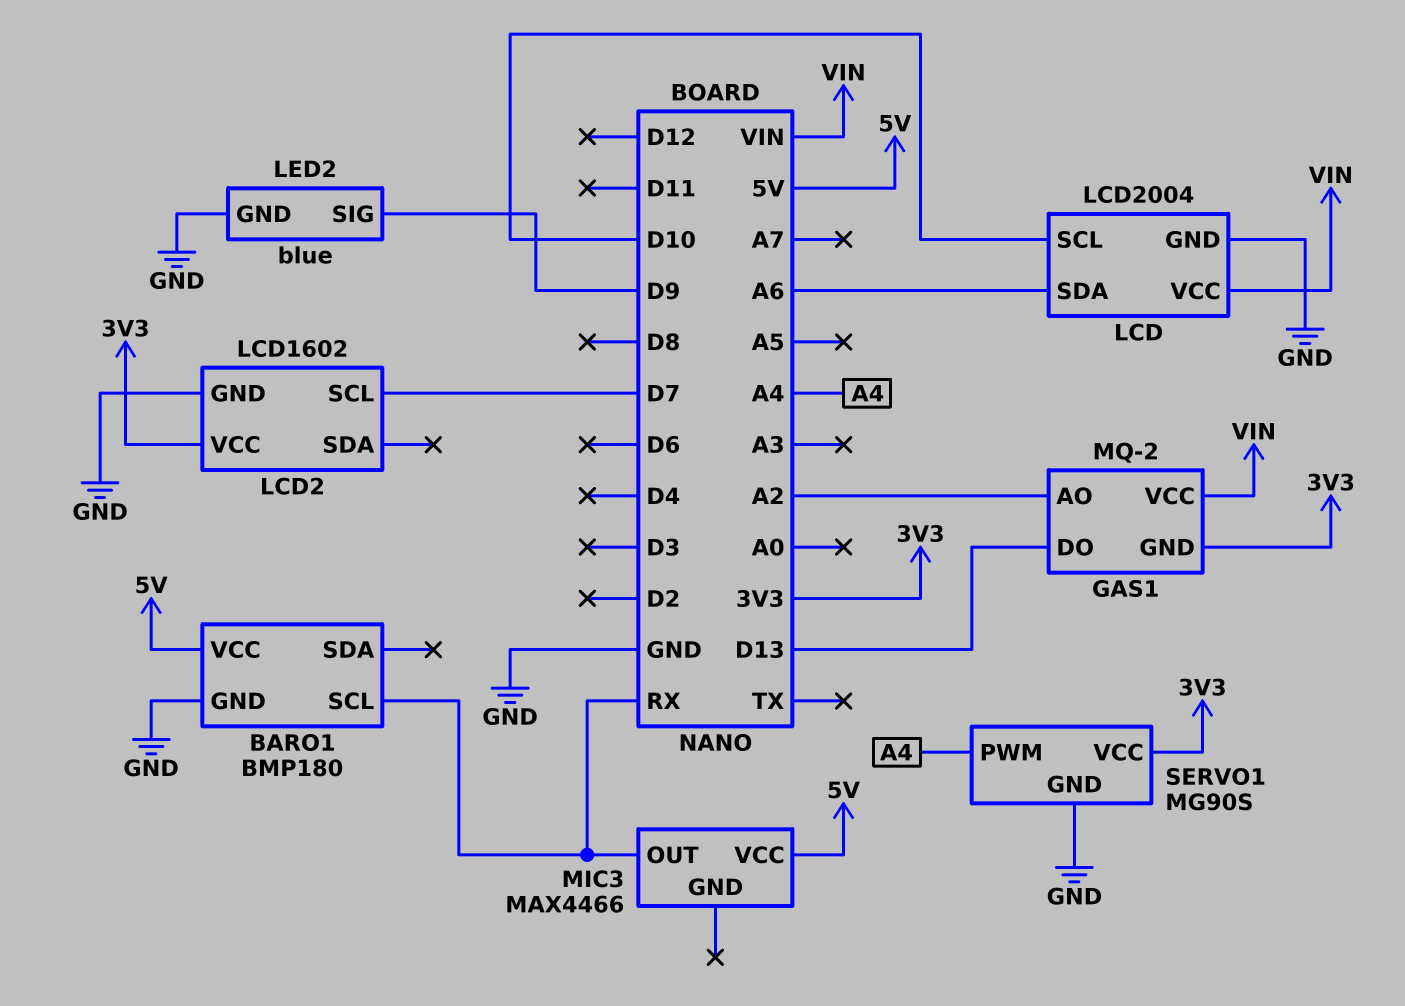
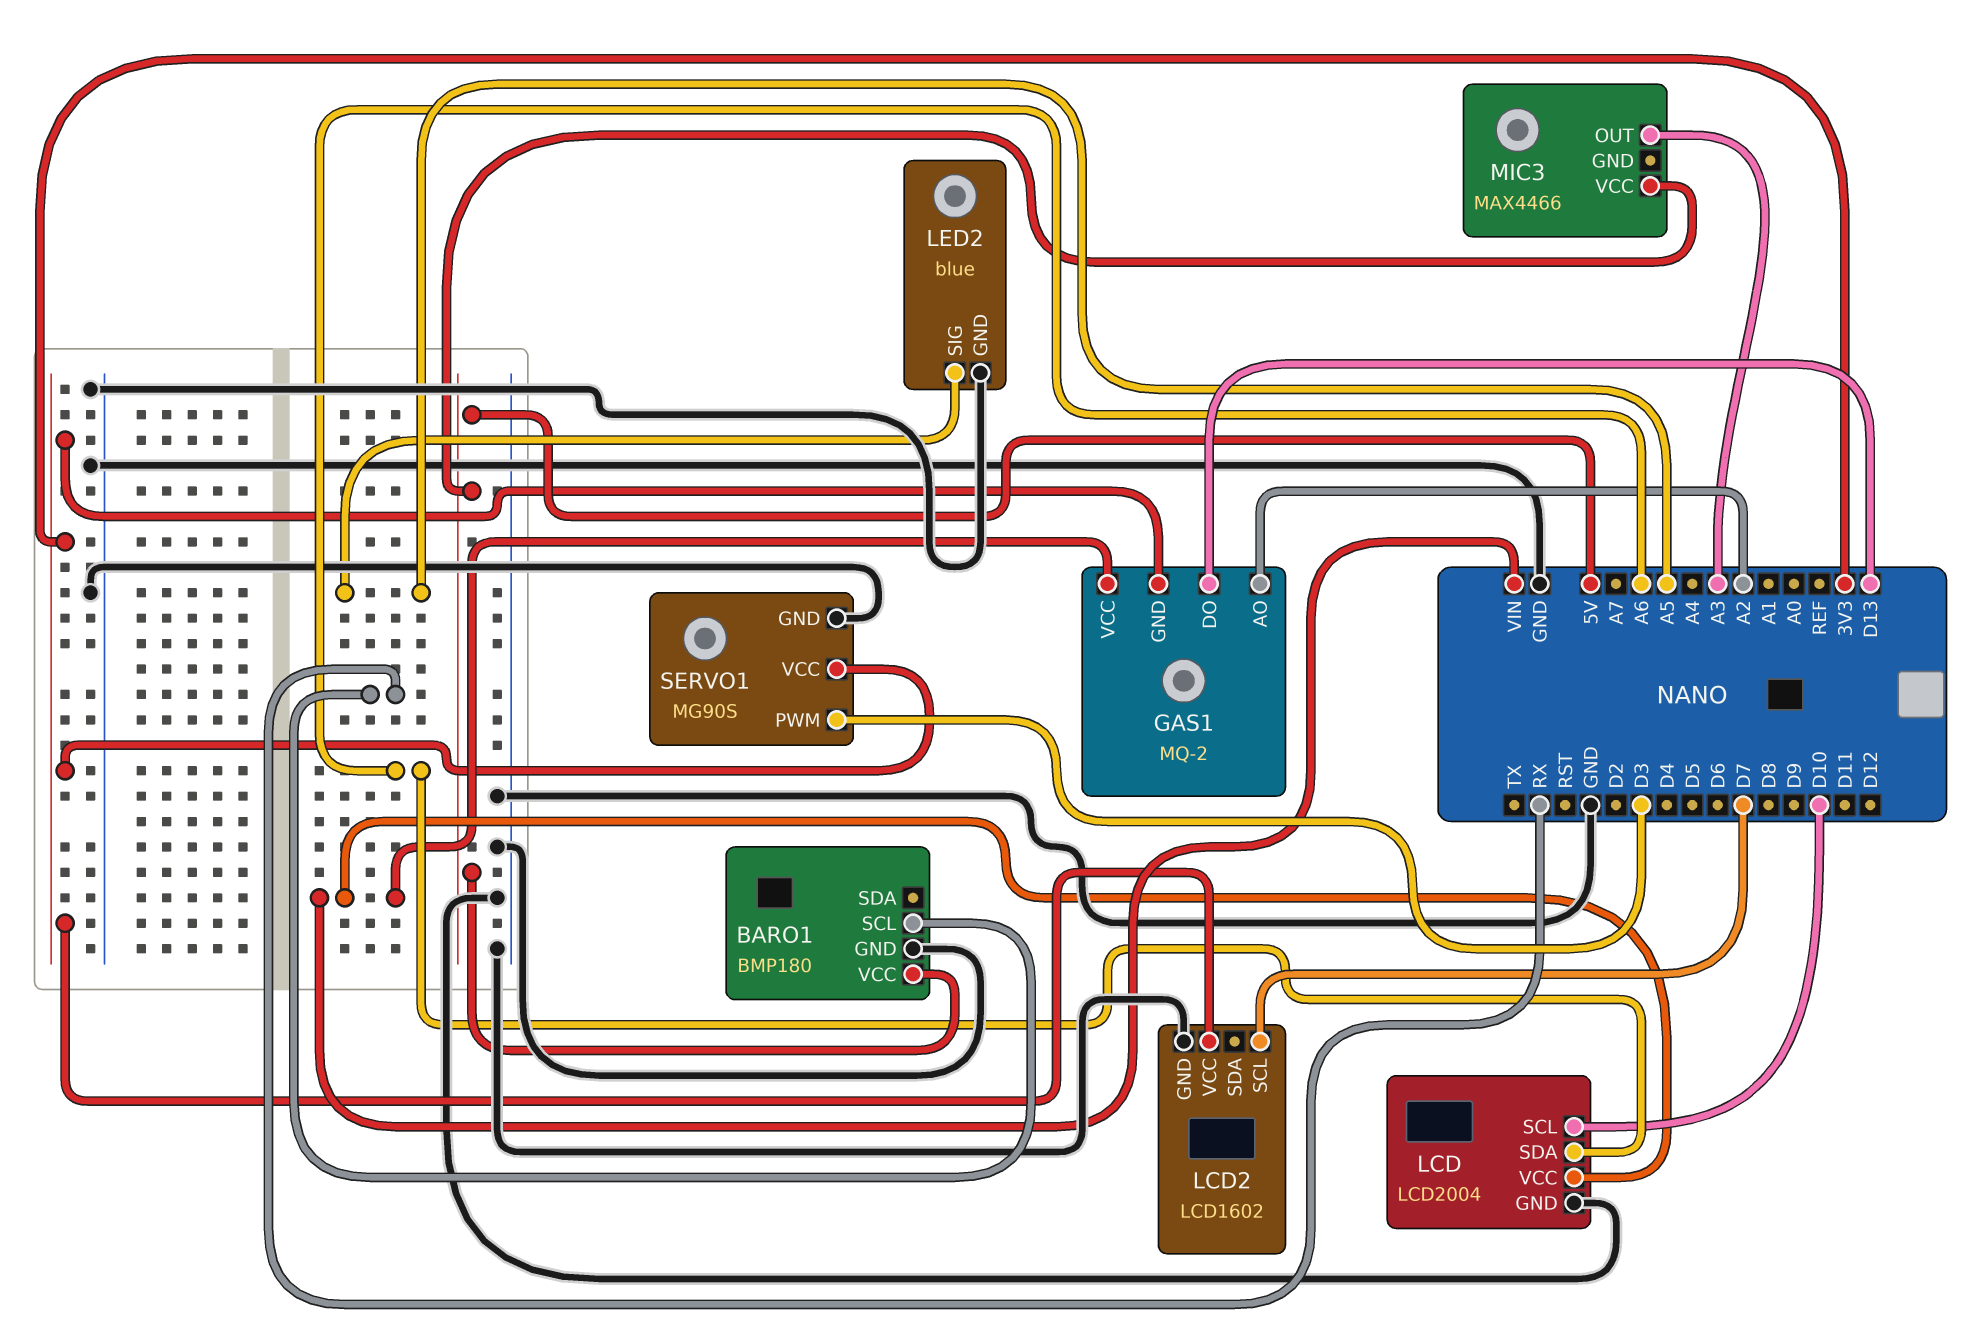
LED2 pin SIG: D9 -> A5
MIC3 pin OUT: RX -> A3
SERVO1 pin PWM: A4 -> D3

